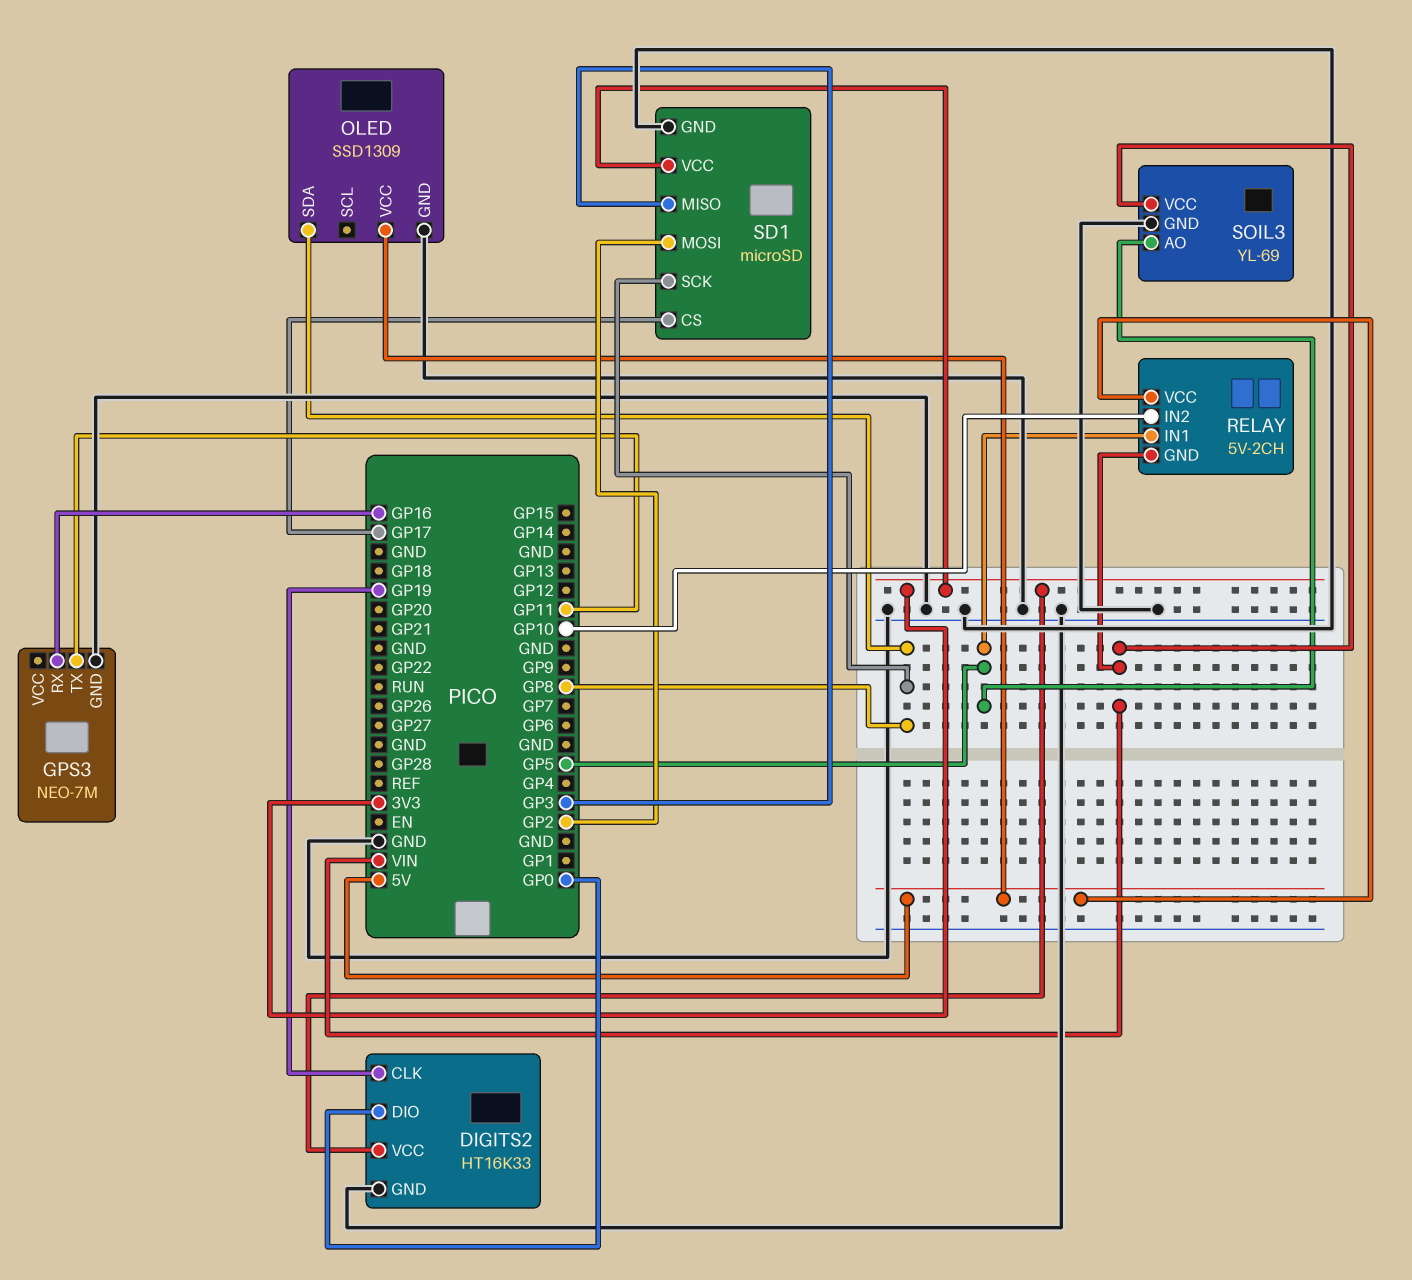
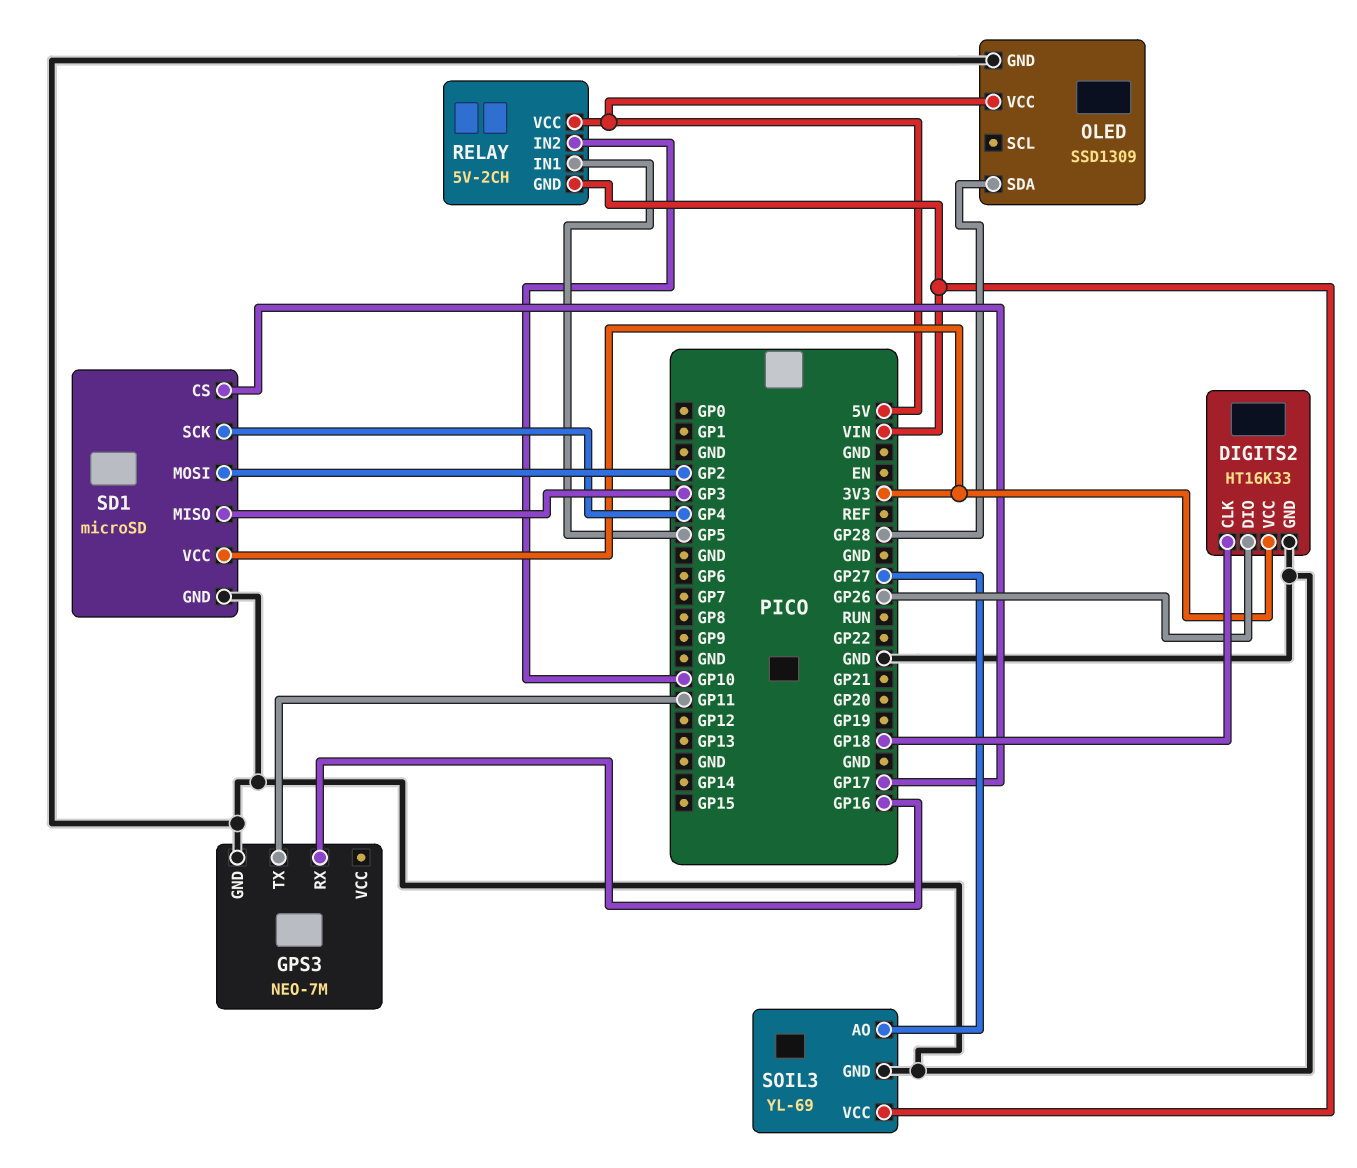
DIGITS2 pin CLK: GP19 -> GP18
DIGITS2 pin DIO: GP0 -> GP26
OLED pin SDA: GP8 -> GP28
SD1 pin SCK: GP8 -> GP4
SOIL3 pin AO: GP5 -> GP27

